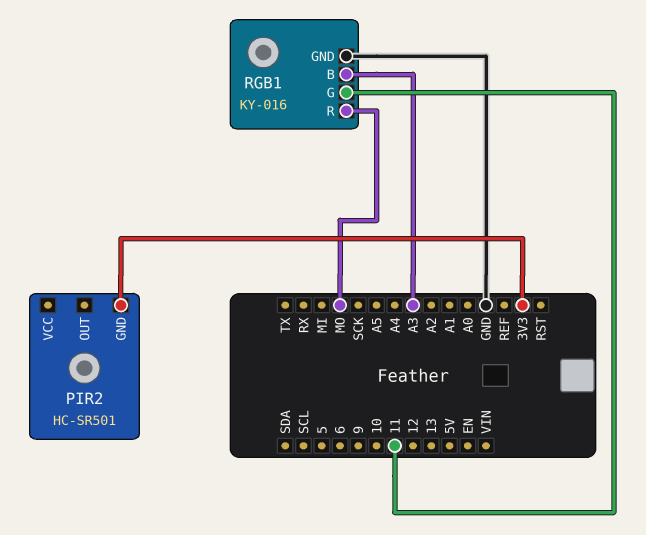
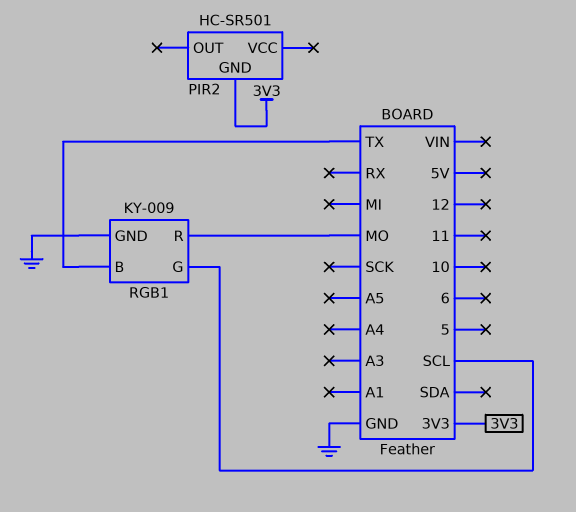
RGB1: KY-016 -> KY-009
RGB1 pin B: A3 -> TX
RGB1 pin G: 11 -> SCL

